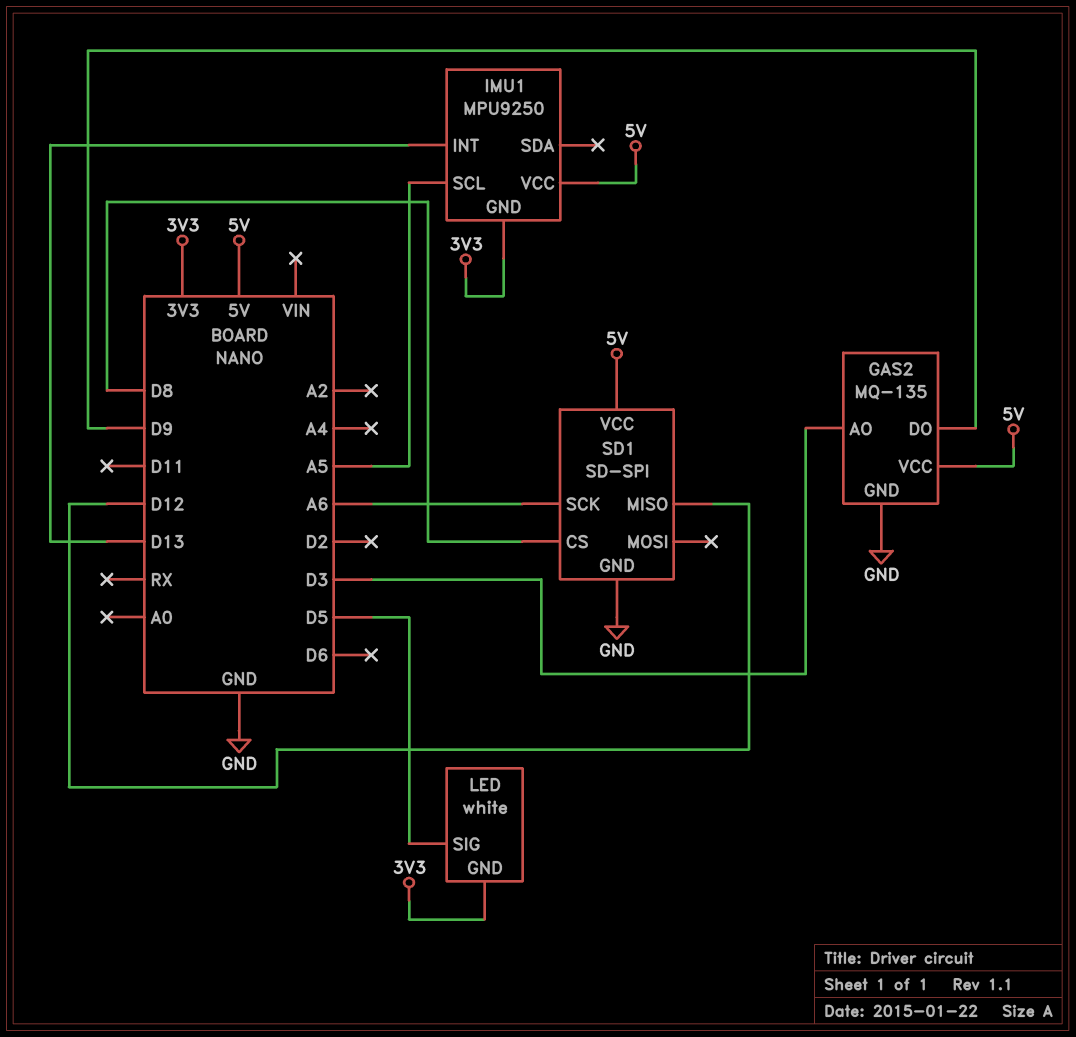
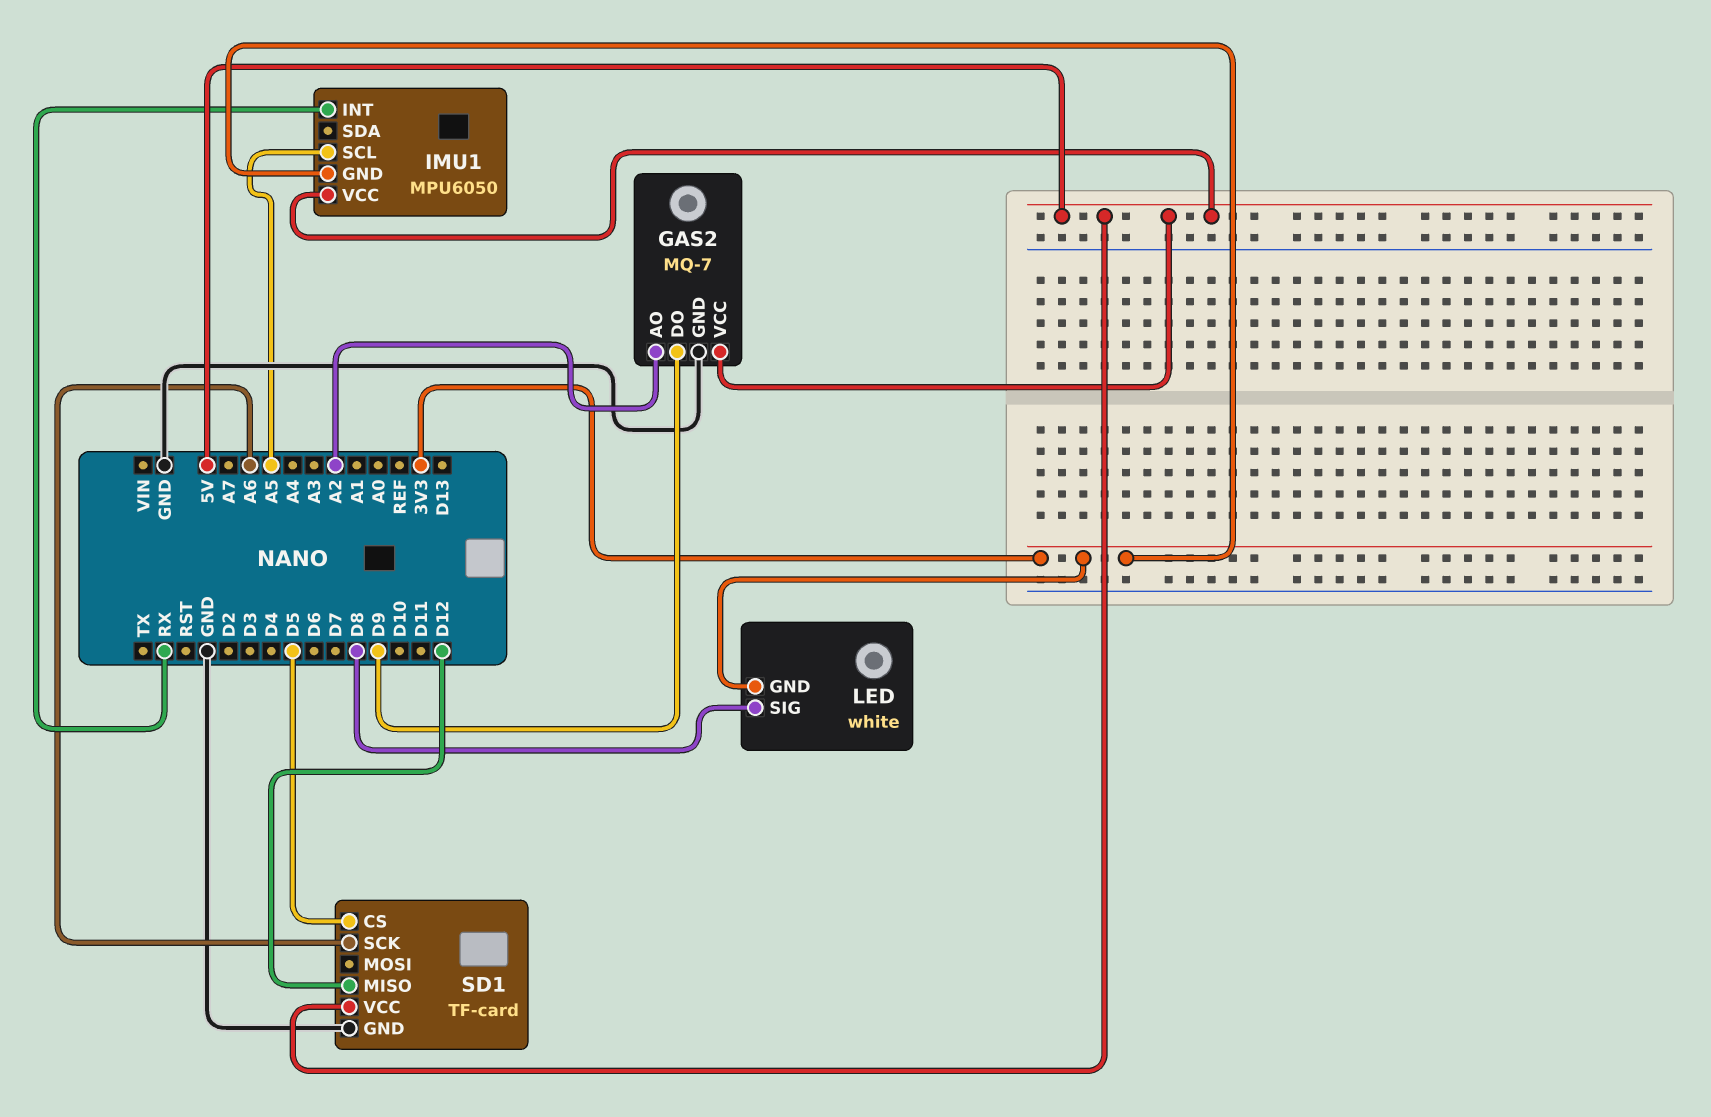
GAS2: MQ-135 -> MQ-7
GAS2 pin AO: D3 -> A2
IMU1: MPU9250 -> MPU6050
IMU1 pin INT: D13 -> RX
LED pin SIG: D5 -> D8
SD1: SD-SPI -> TF-card
SD1 pin CS: D8 -> D5

